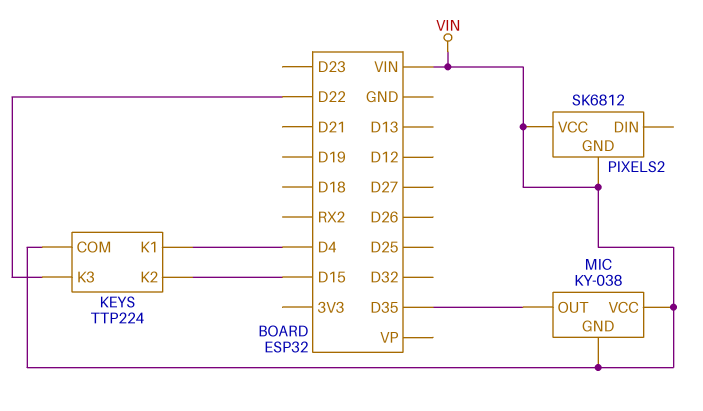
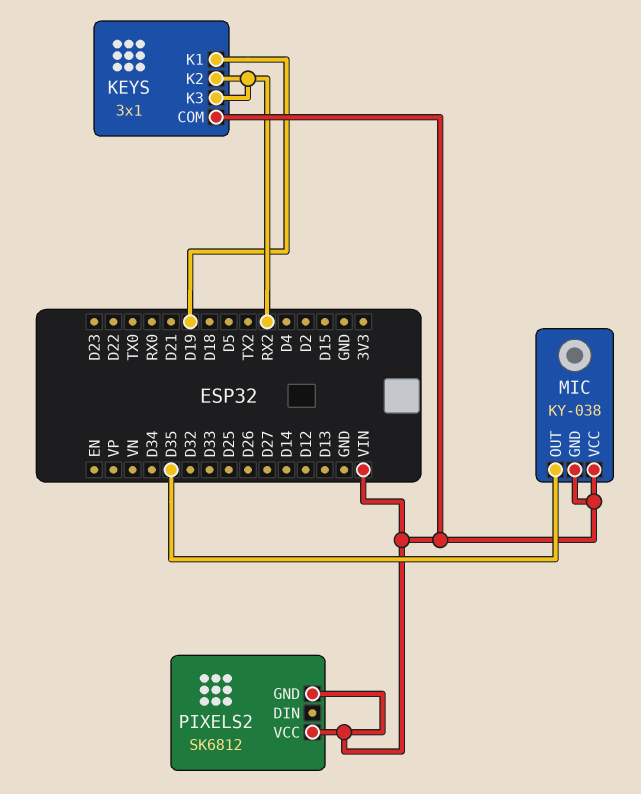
KEYS: TTP224 -> 3x1
KEYS pin K1: D4 -> D19
KEYS pin K2: D15 -> RX2
KEYS pin K3: D22 -> RX2

